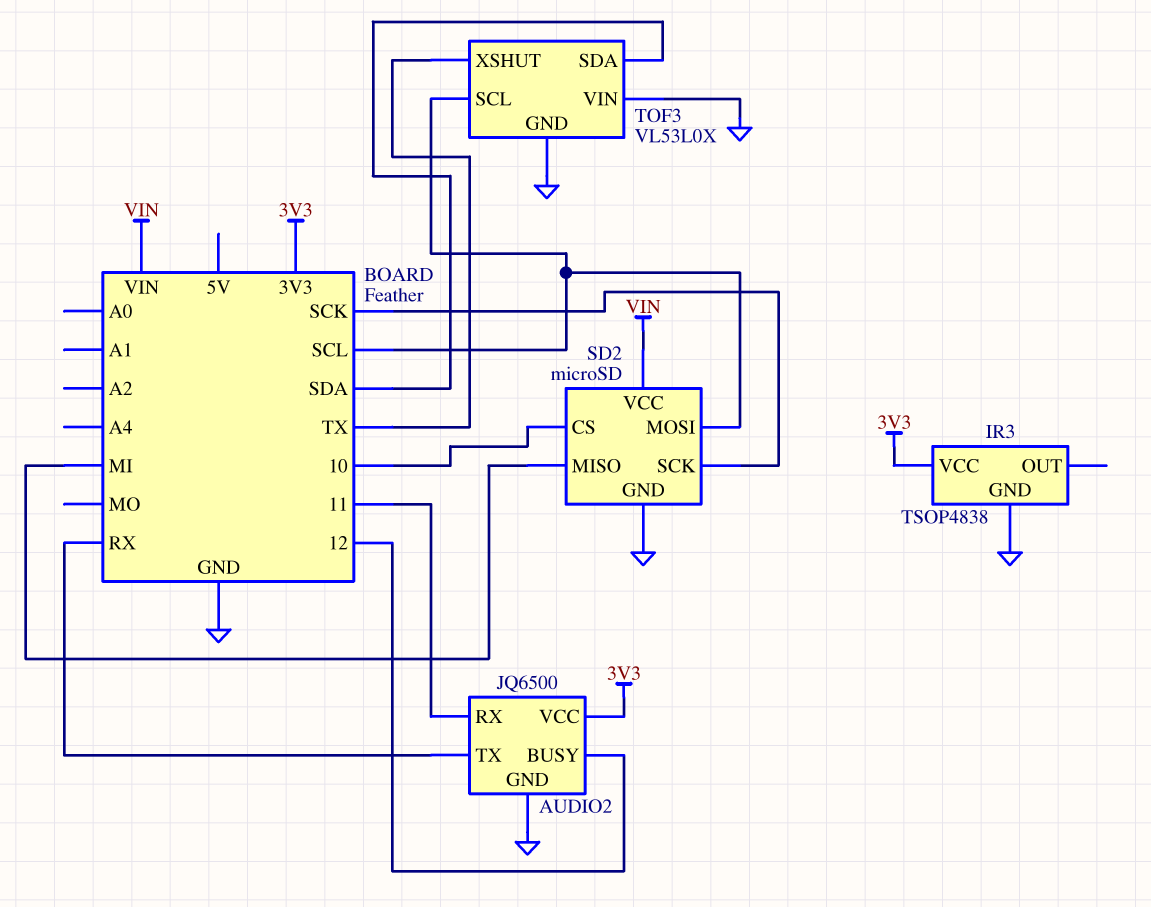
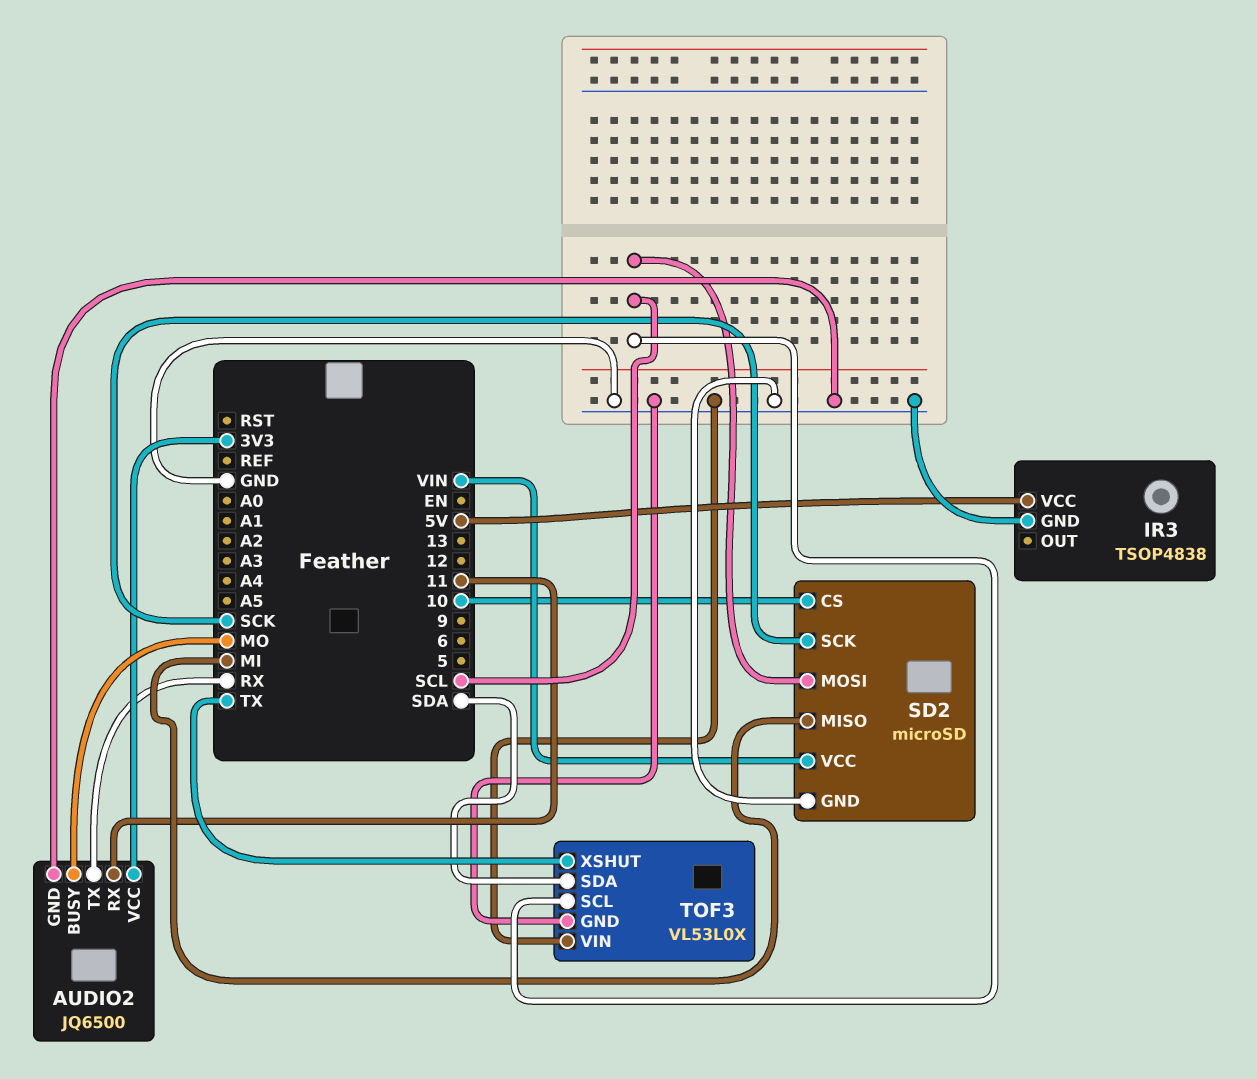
AUDIO2 pin BUSY: 12 -> MO
IR3 pin VCC: 3V3 -> 5V

